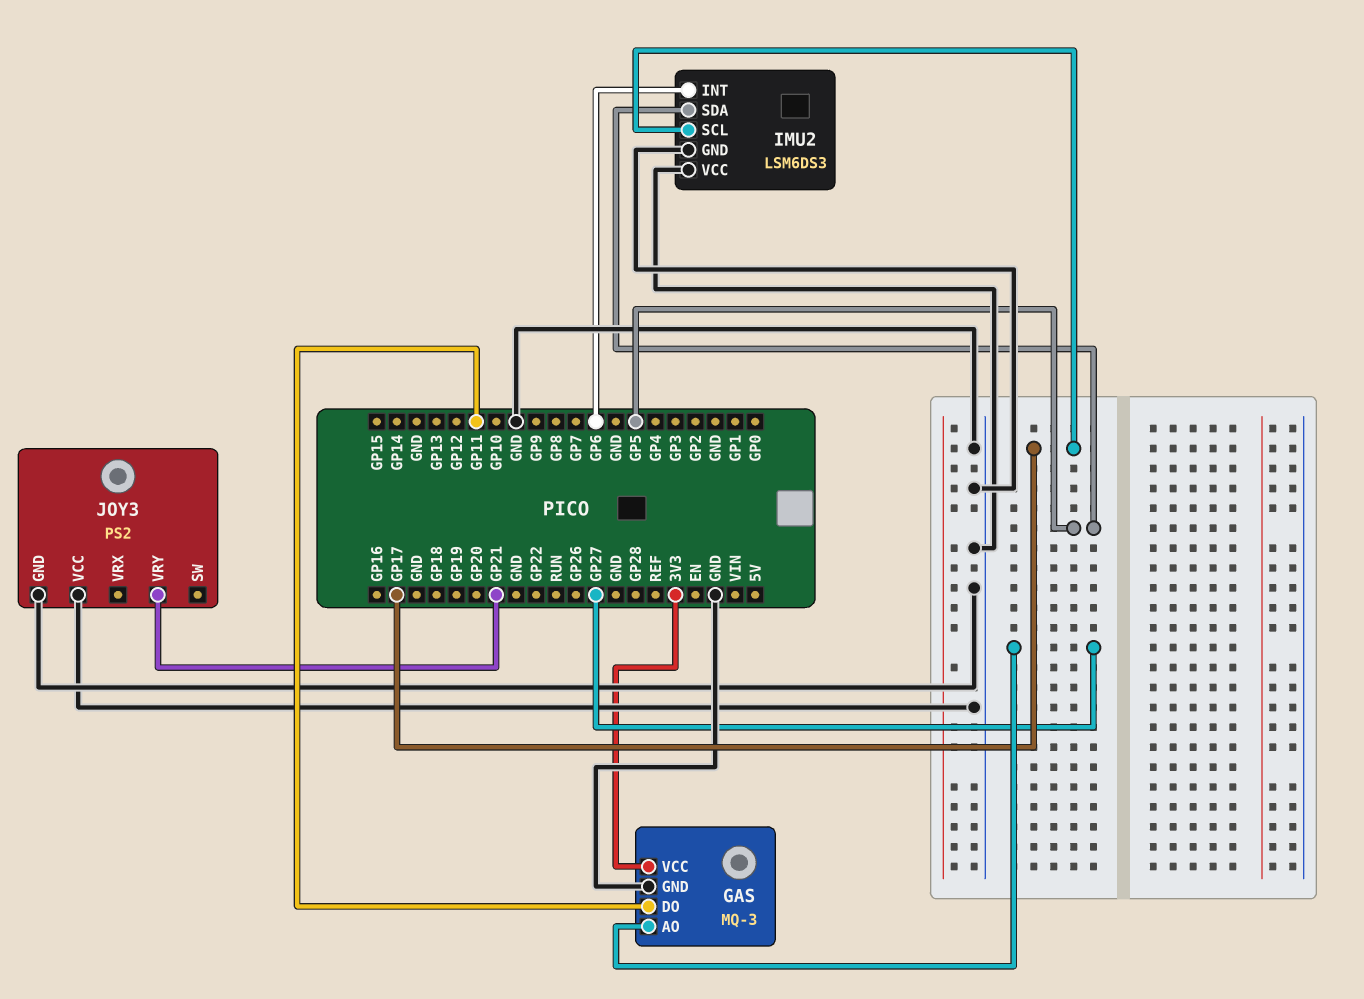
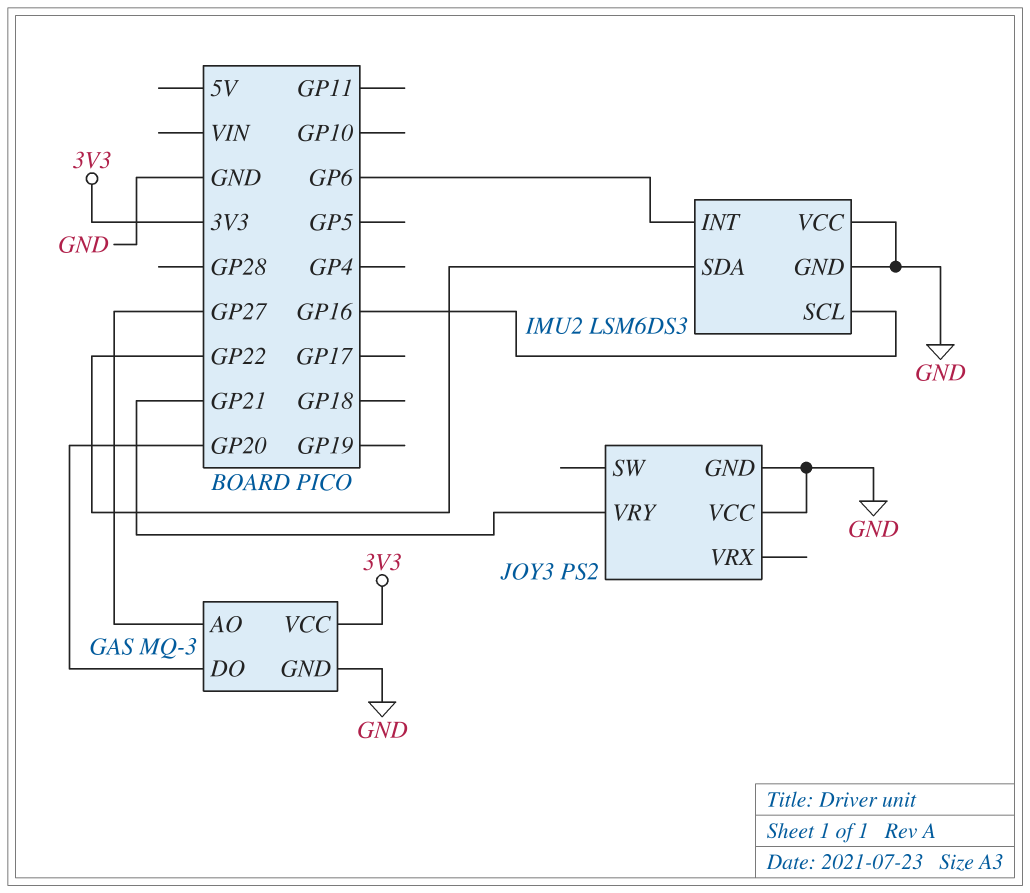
GAS pin DO: GP11 -> GP20
IMU2 pin SCL: GP17 -> GP16
IMU2 pin SDA: GP5 -> GP22

